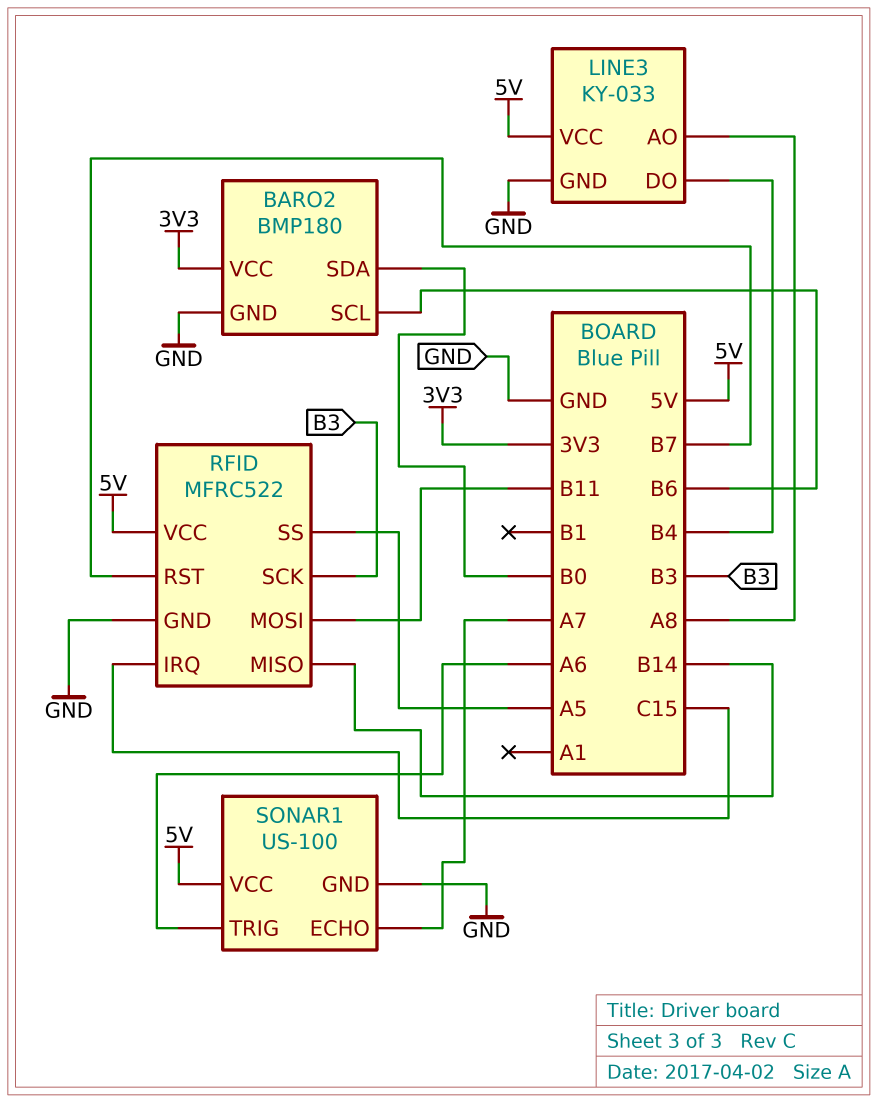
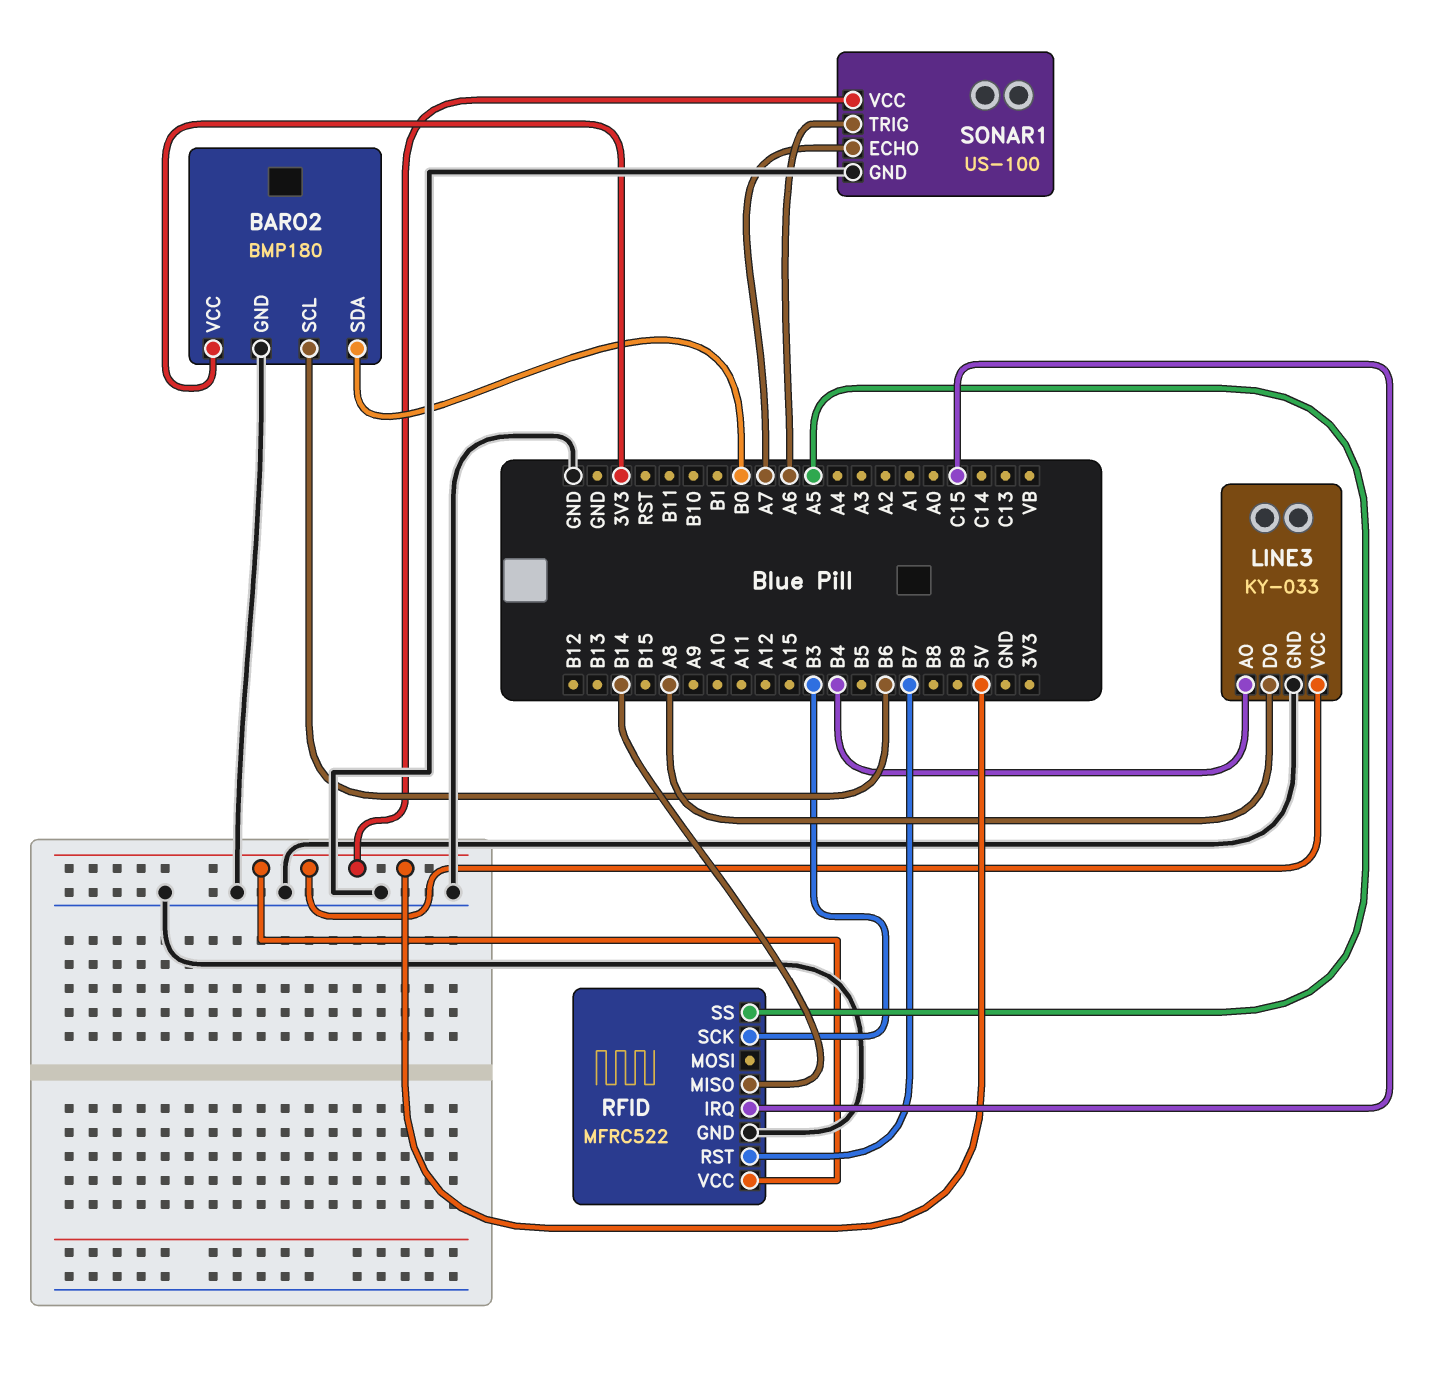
LINE3 pin AO: A8 -> B4
LINE3 pin DO: B4 -> A8
RFID pin MOSI: B11 -> none

